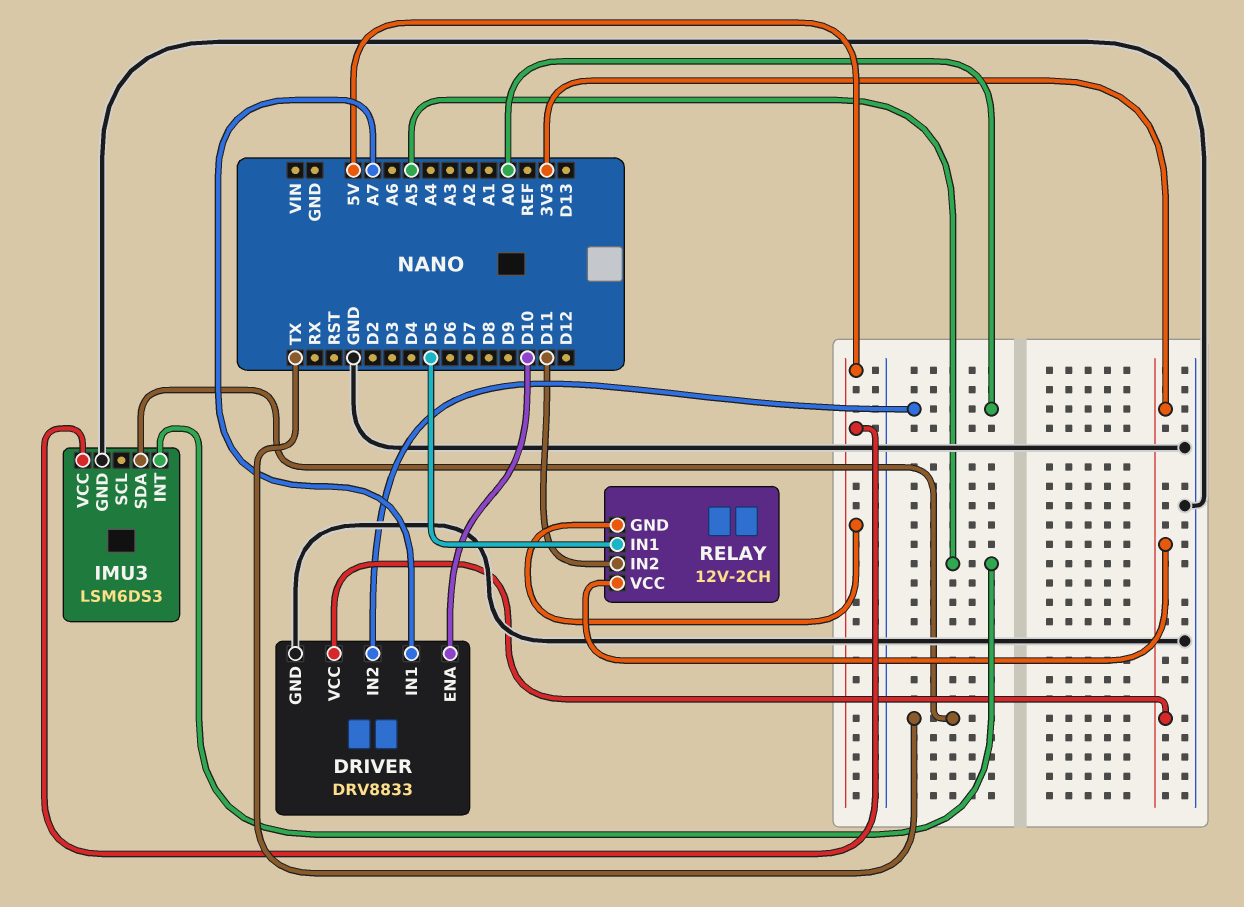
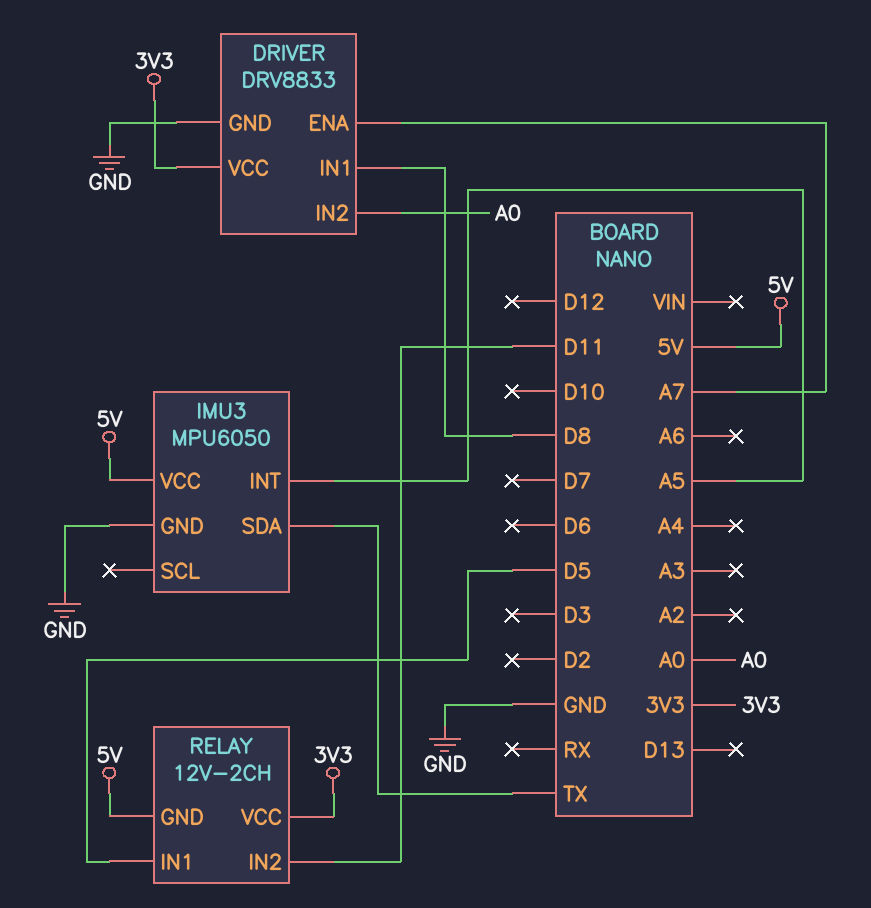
DRIVER pin ENA: D10 -> A7
DRIVER pin IN1: A7 -> D8
IMU3: LSM6DS3 -> MPU6050

